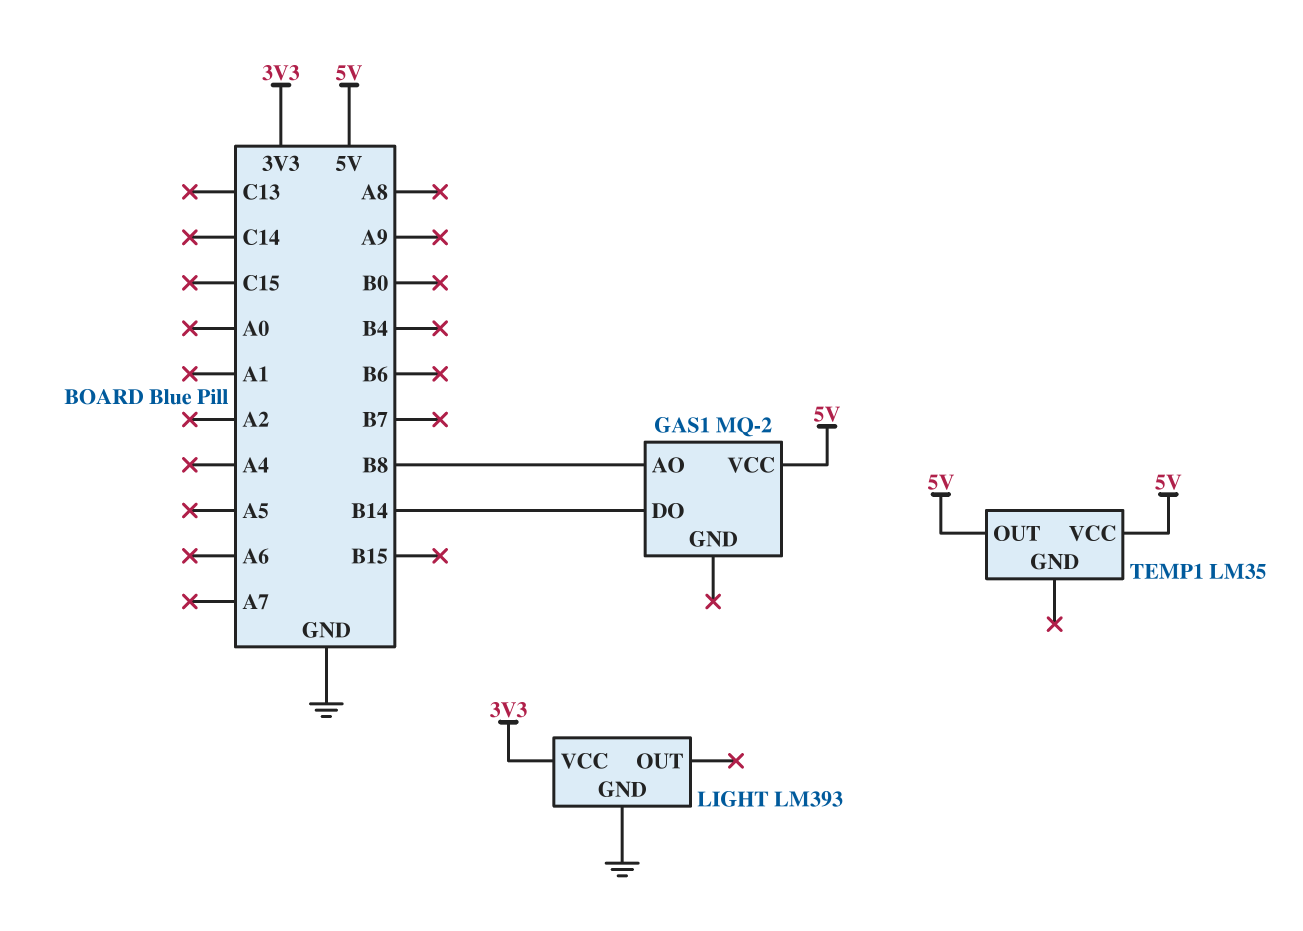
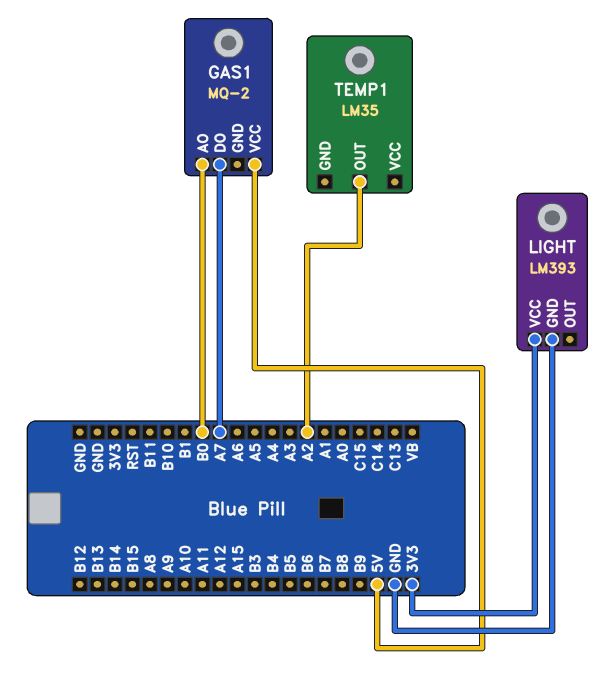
GAS1 pin AO: B8 -> B0
GAS1 pin DO: B14 -> A7
TEMP1 pin OUT: 5V -> A2
TEMP1 pin VCC: 5V -> none

